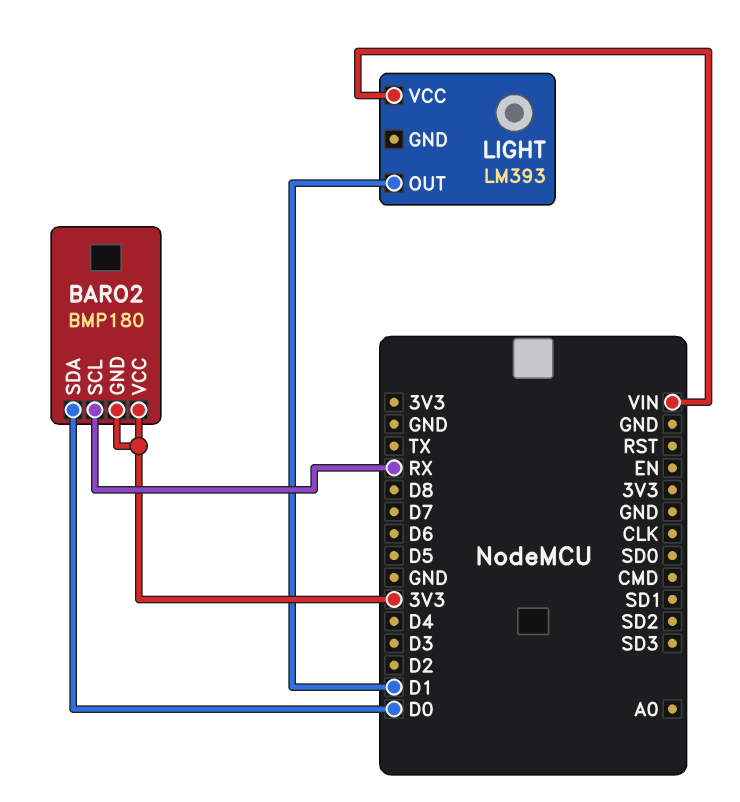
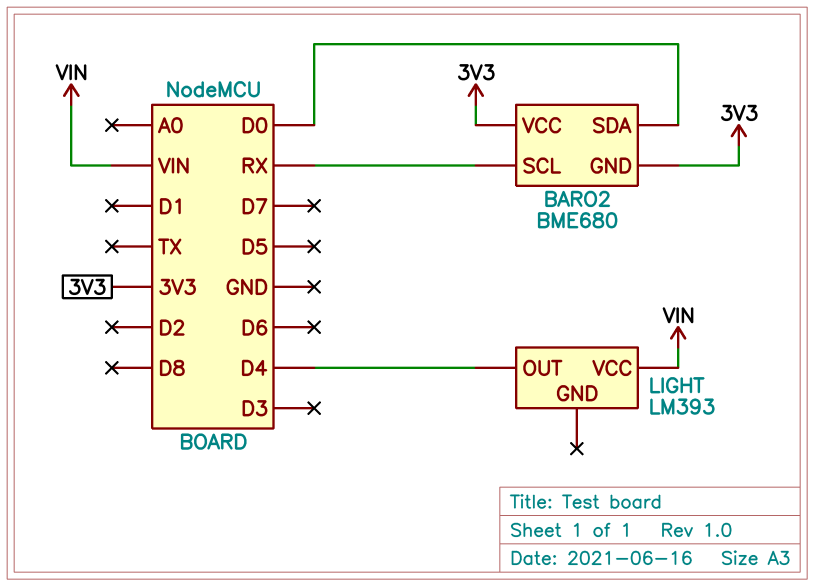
BARO2: BMP180 -> BME680
LIGHT pin OUT: D1 -> D4

